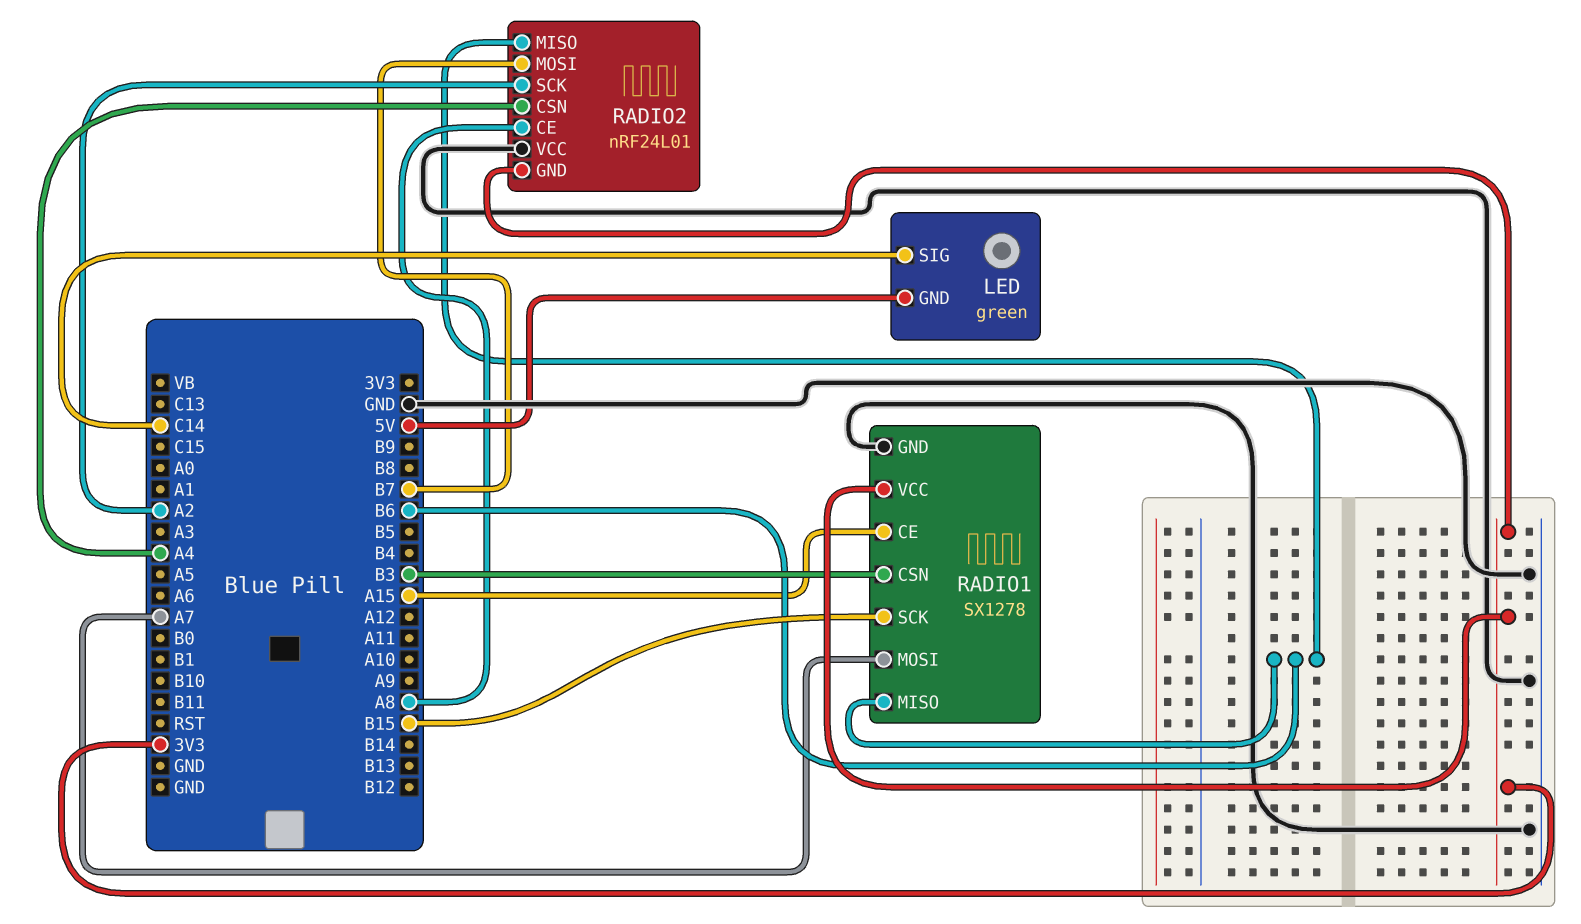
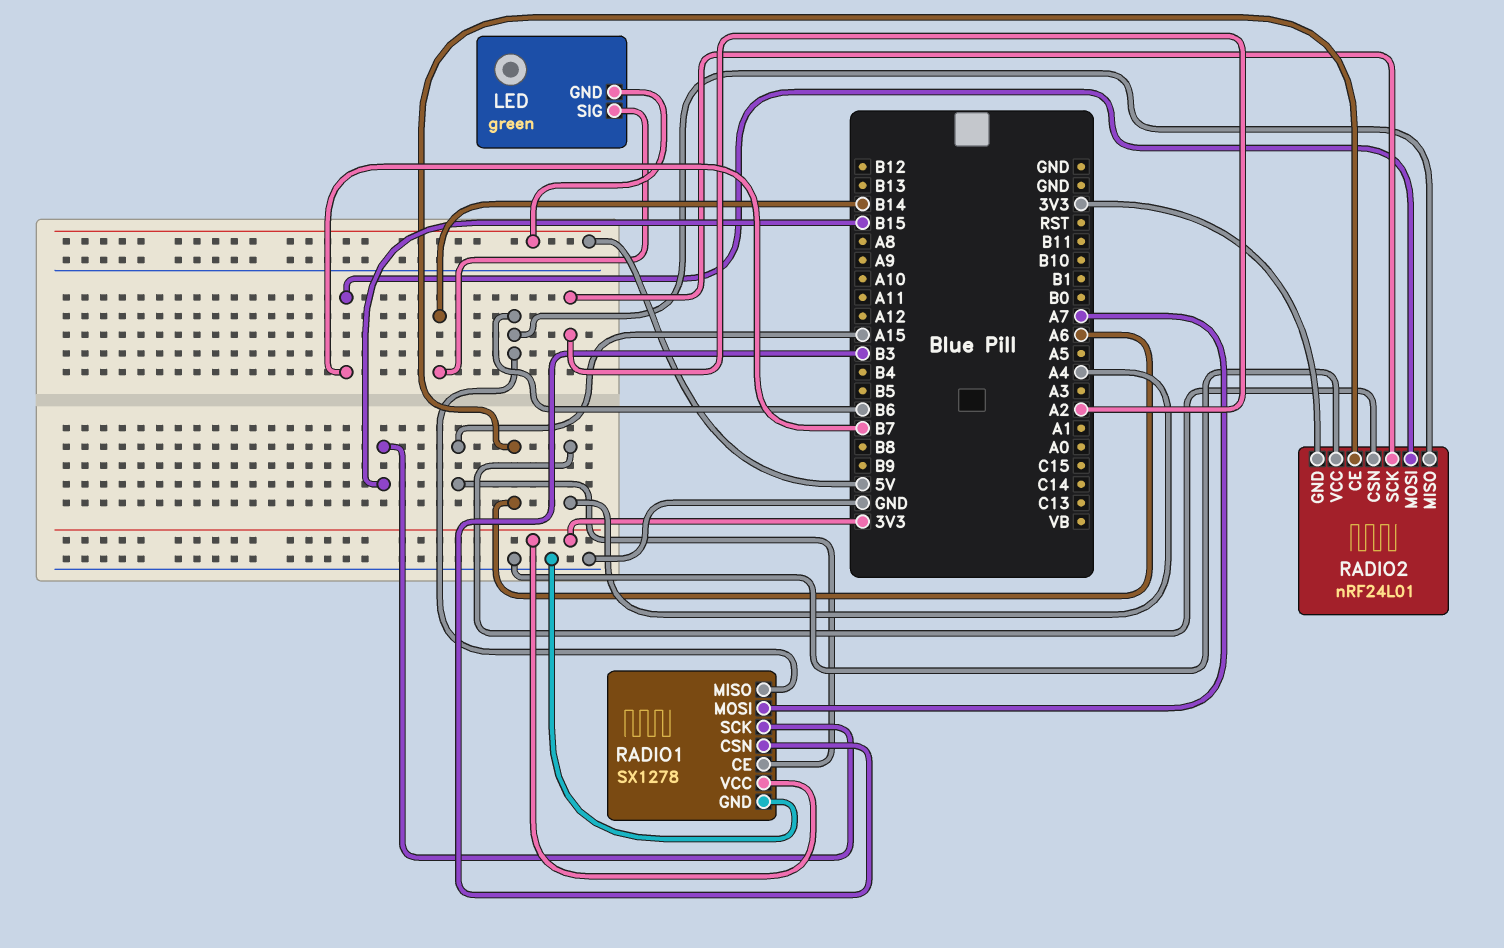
LED pin SIG: C14 -> B14
RADIO2 pin CE: A8 -> A6

